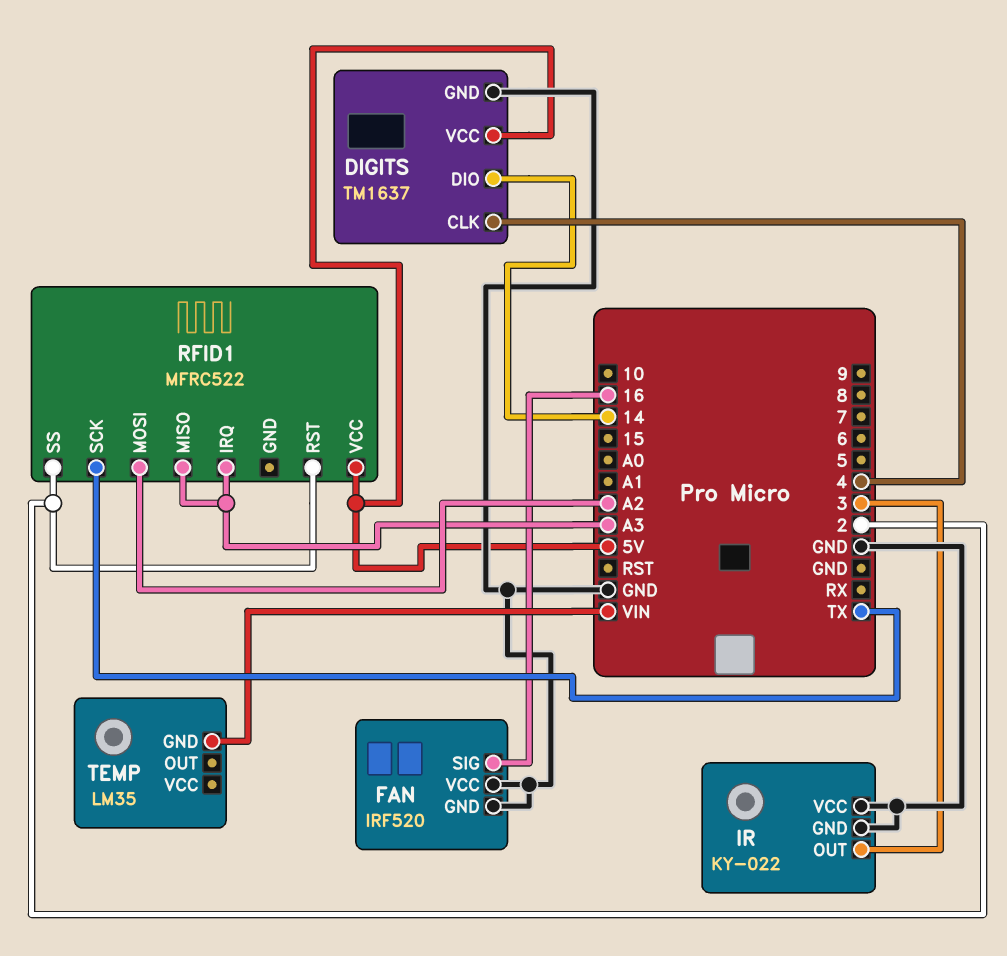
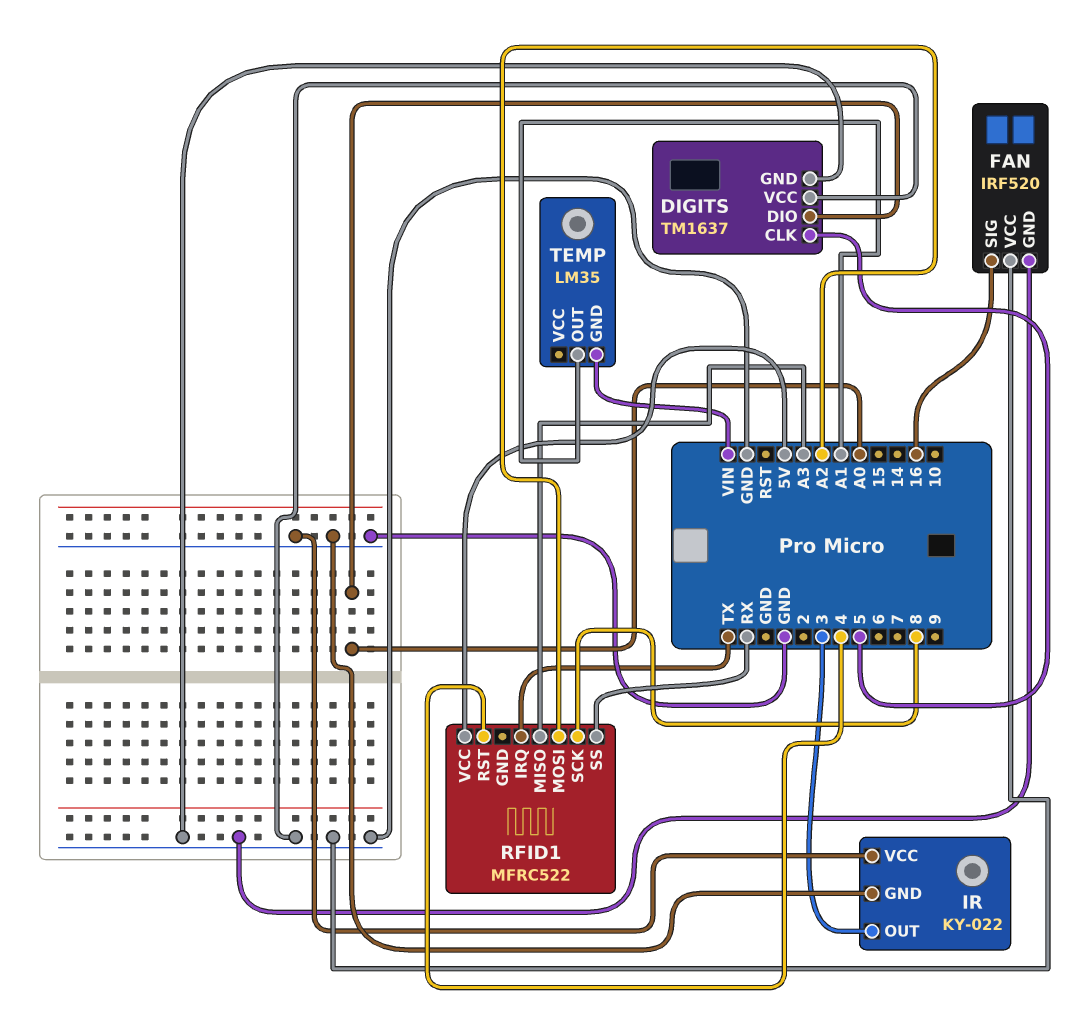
DIGITS pin CLK: 4 -> 5
DIGITS pin DIO: 14 -> A0
DIGITS pin VCC: 5V -> GND
RFID1 pin IRQ: A3 -> TX
RFID1 pin RST: 2 -> 4
RFID1 pin SCK: TX -> 8
RFID1 pin SS: 2 -> RX
TEMP pin OUT: none -> A1

